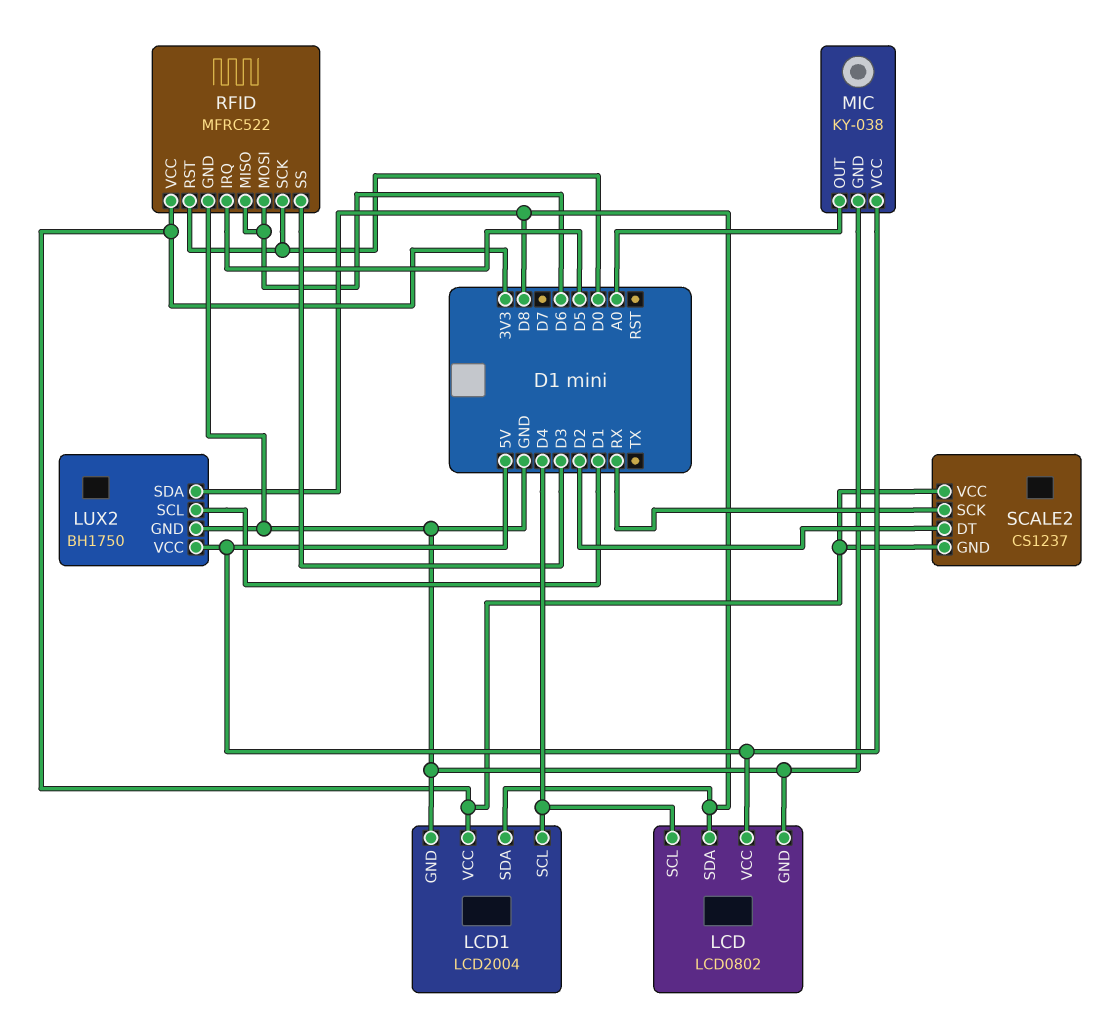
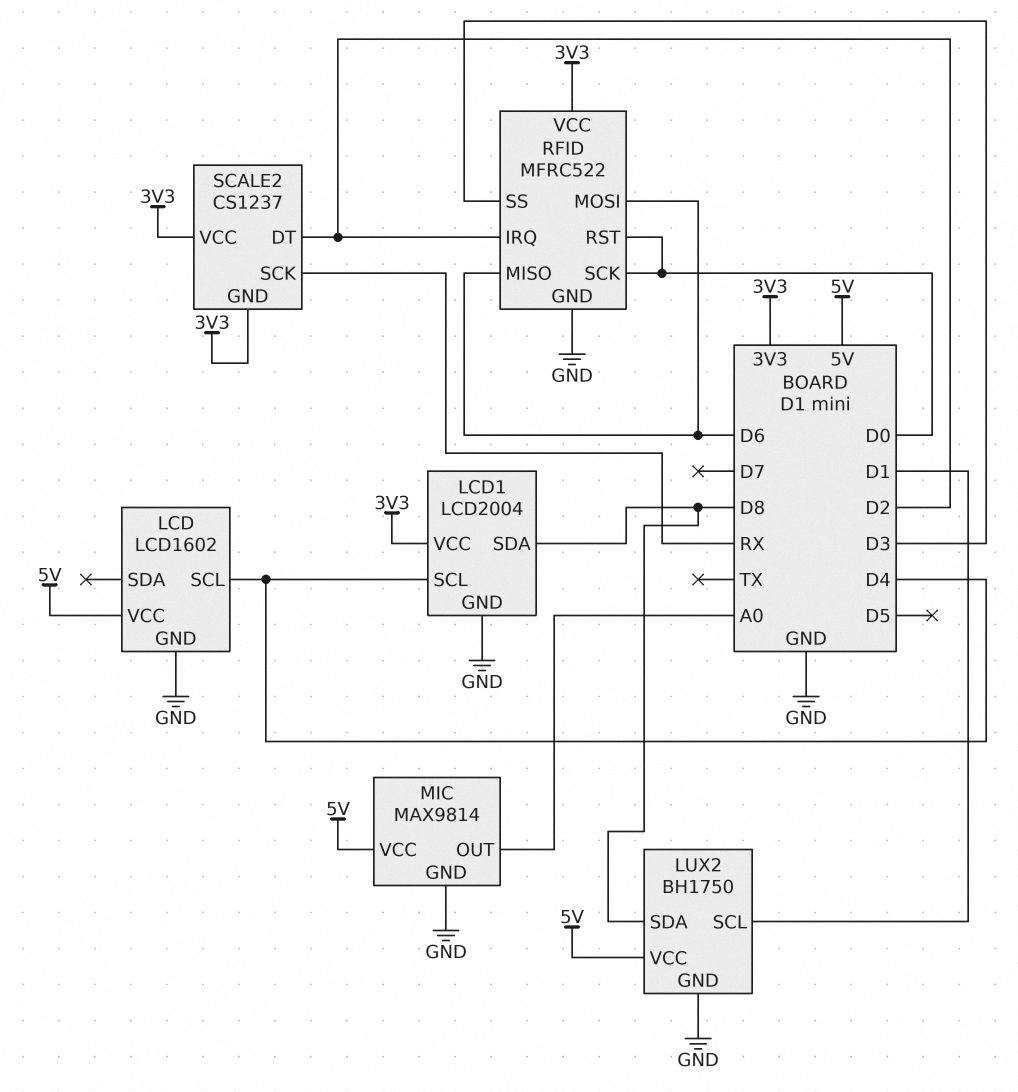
LCD: LCD0802 -> LCD1602
LCD pin SDA: D8 -> none
MIC: KY-038 -> MAX9814
RFID pin IRQ: D5 -> D2

